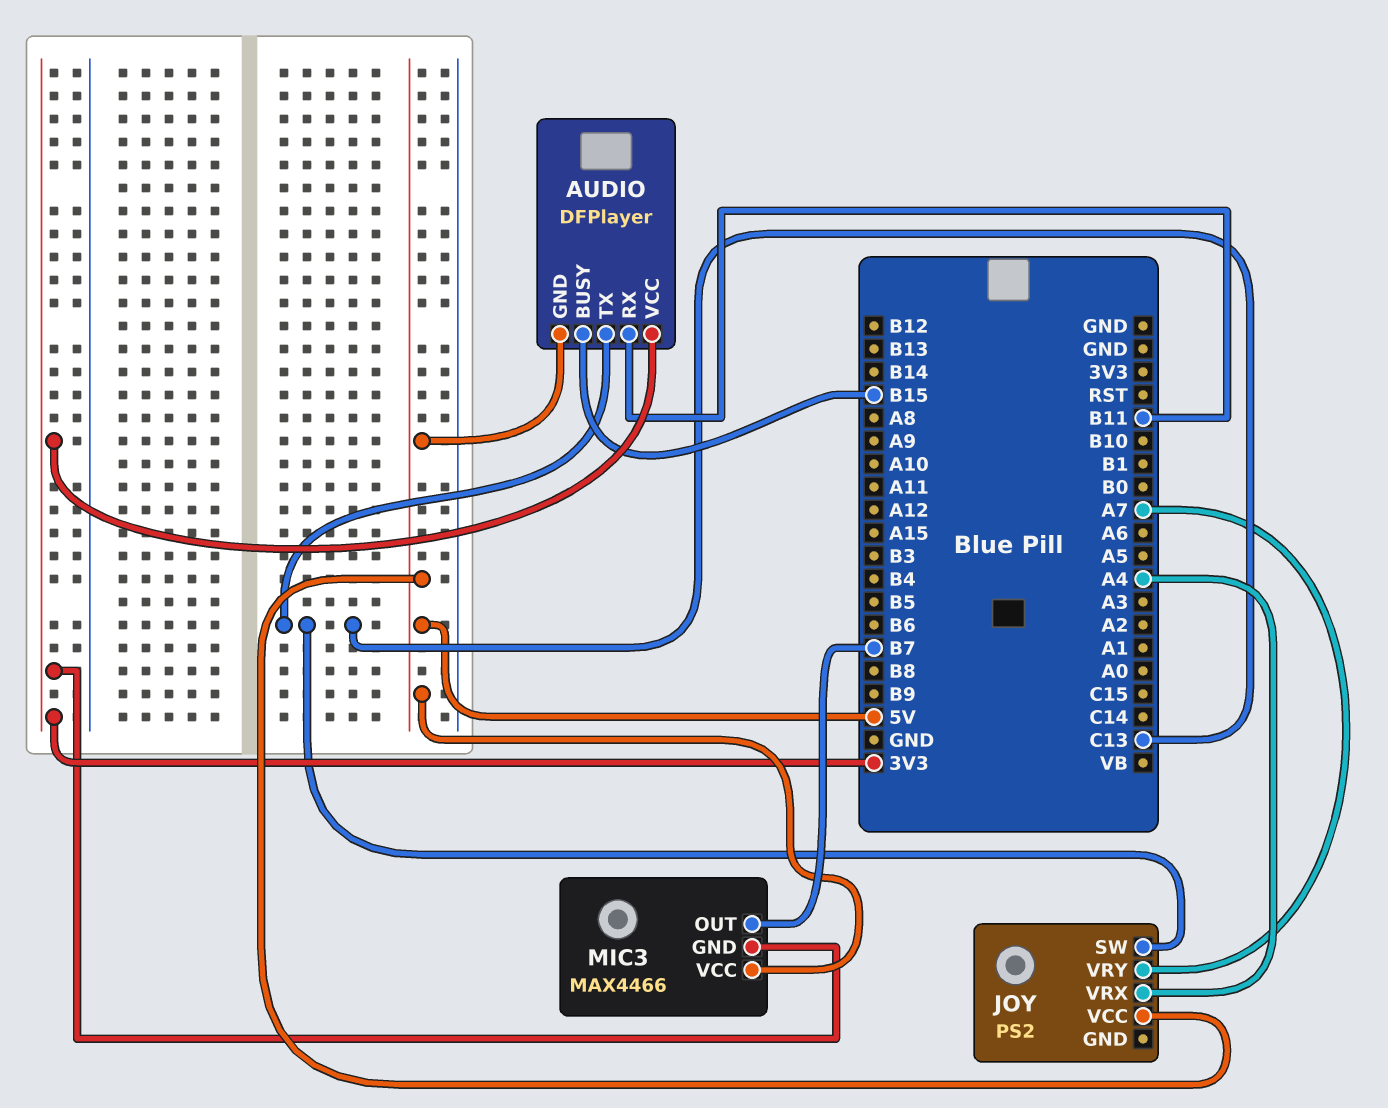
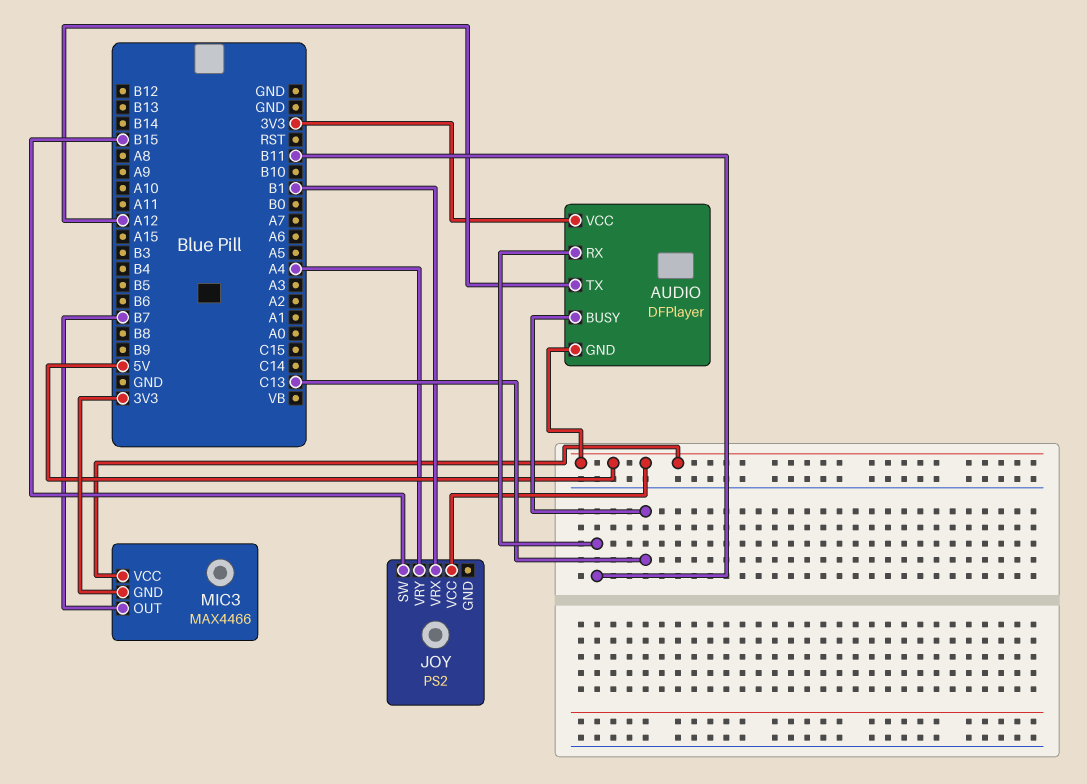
AUDIO pin BUSY: B15 -> C13
AUDIO pin TX: C13 -> A12
JOY pin SW: C13 -> B15
JOY pin VRX: A4 -> B1
JOY pin VRY: A7 -> A4

